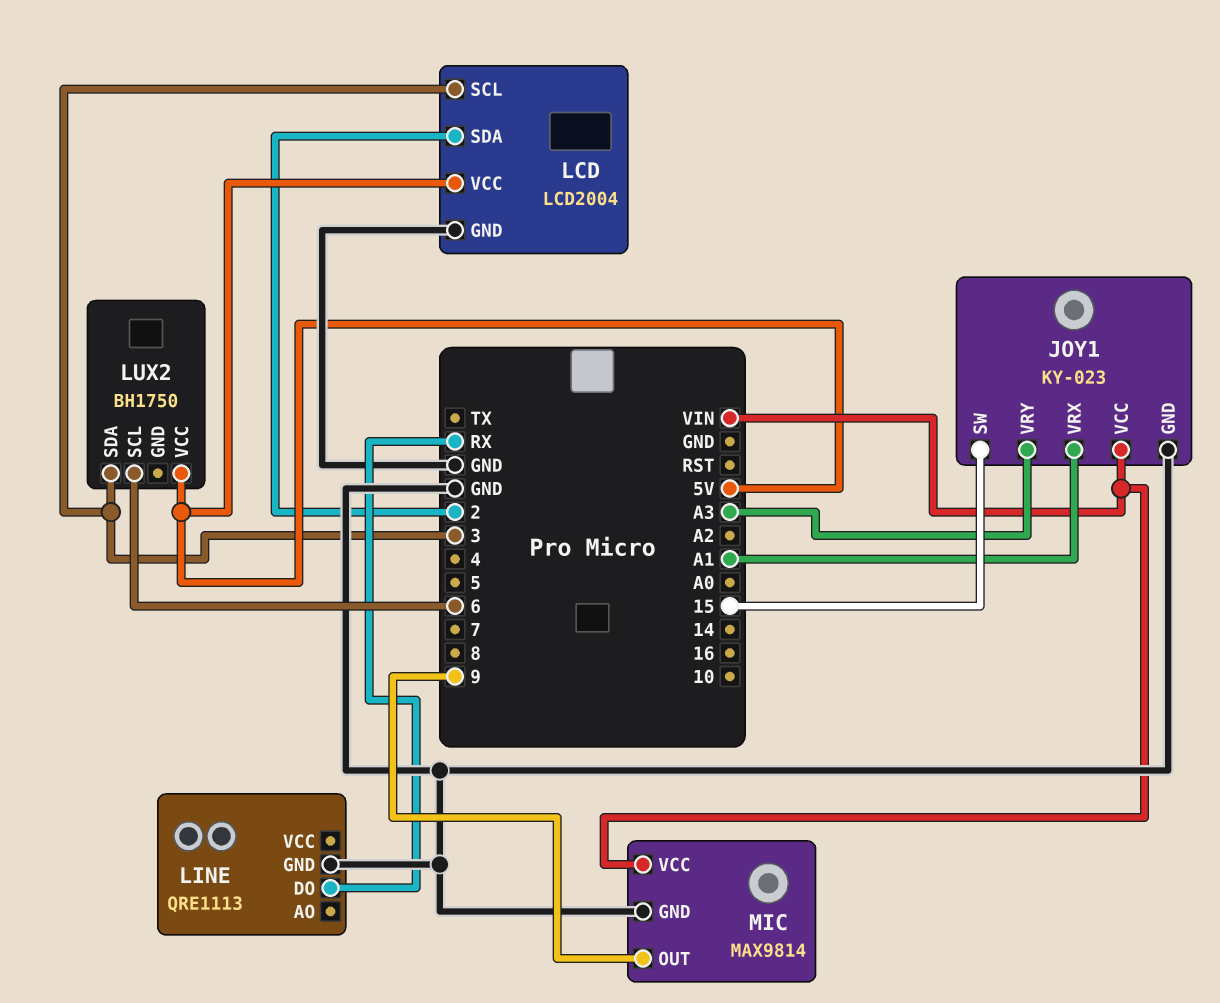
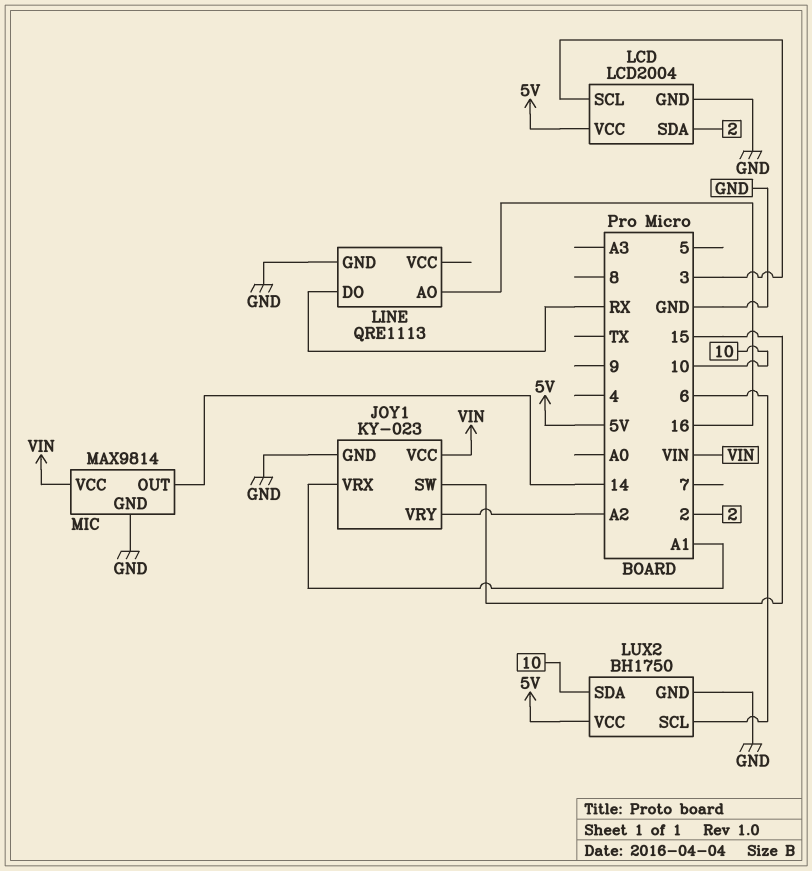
JOY1 pin VRY: A3 -> A2
LINE pin AO: none -> 16
LUX2 pin GND: none -> GND
LUX2 pin SDA: 3 -> 10
MIC pin OUT: 9 -> 14

